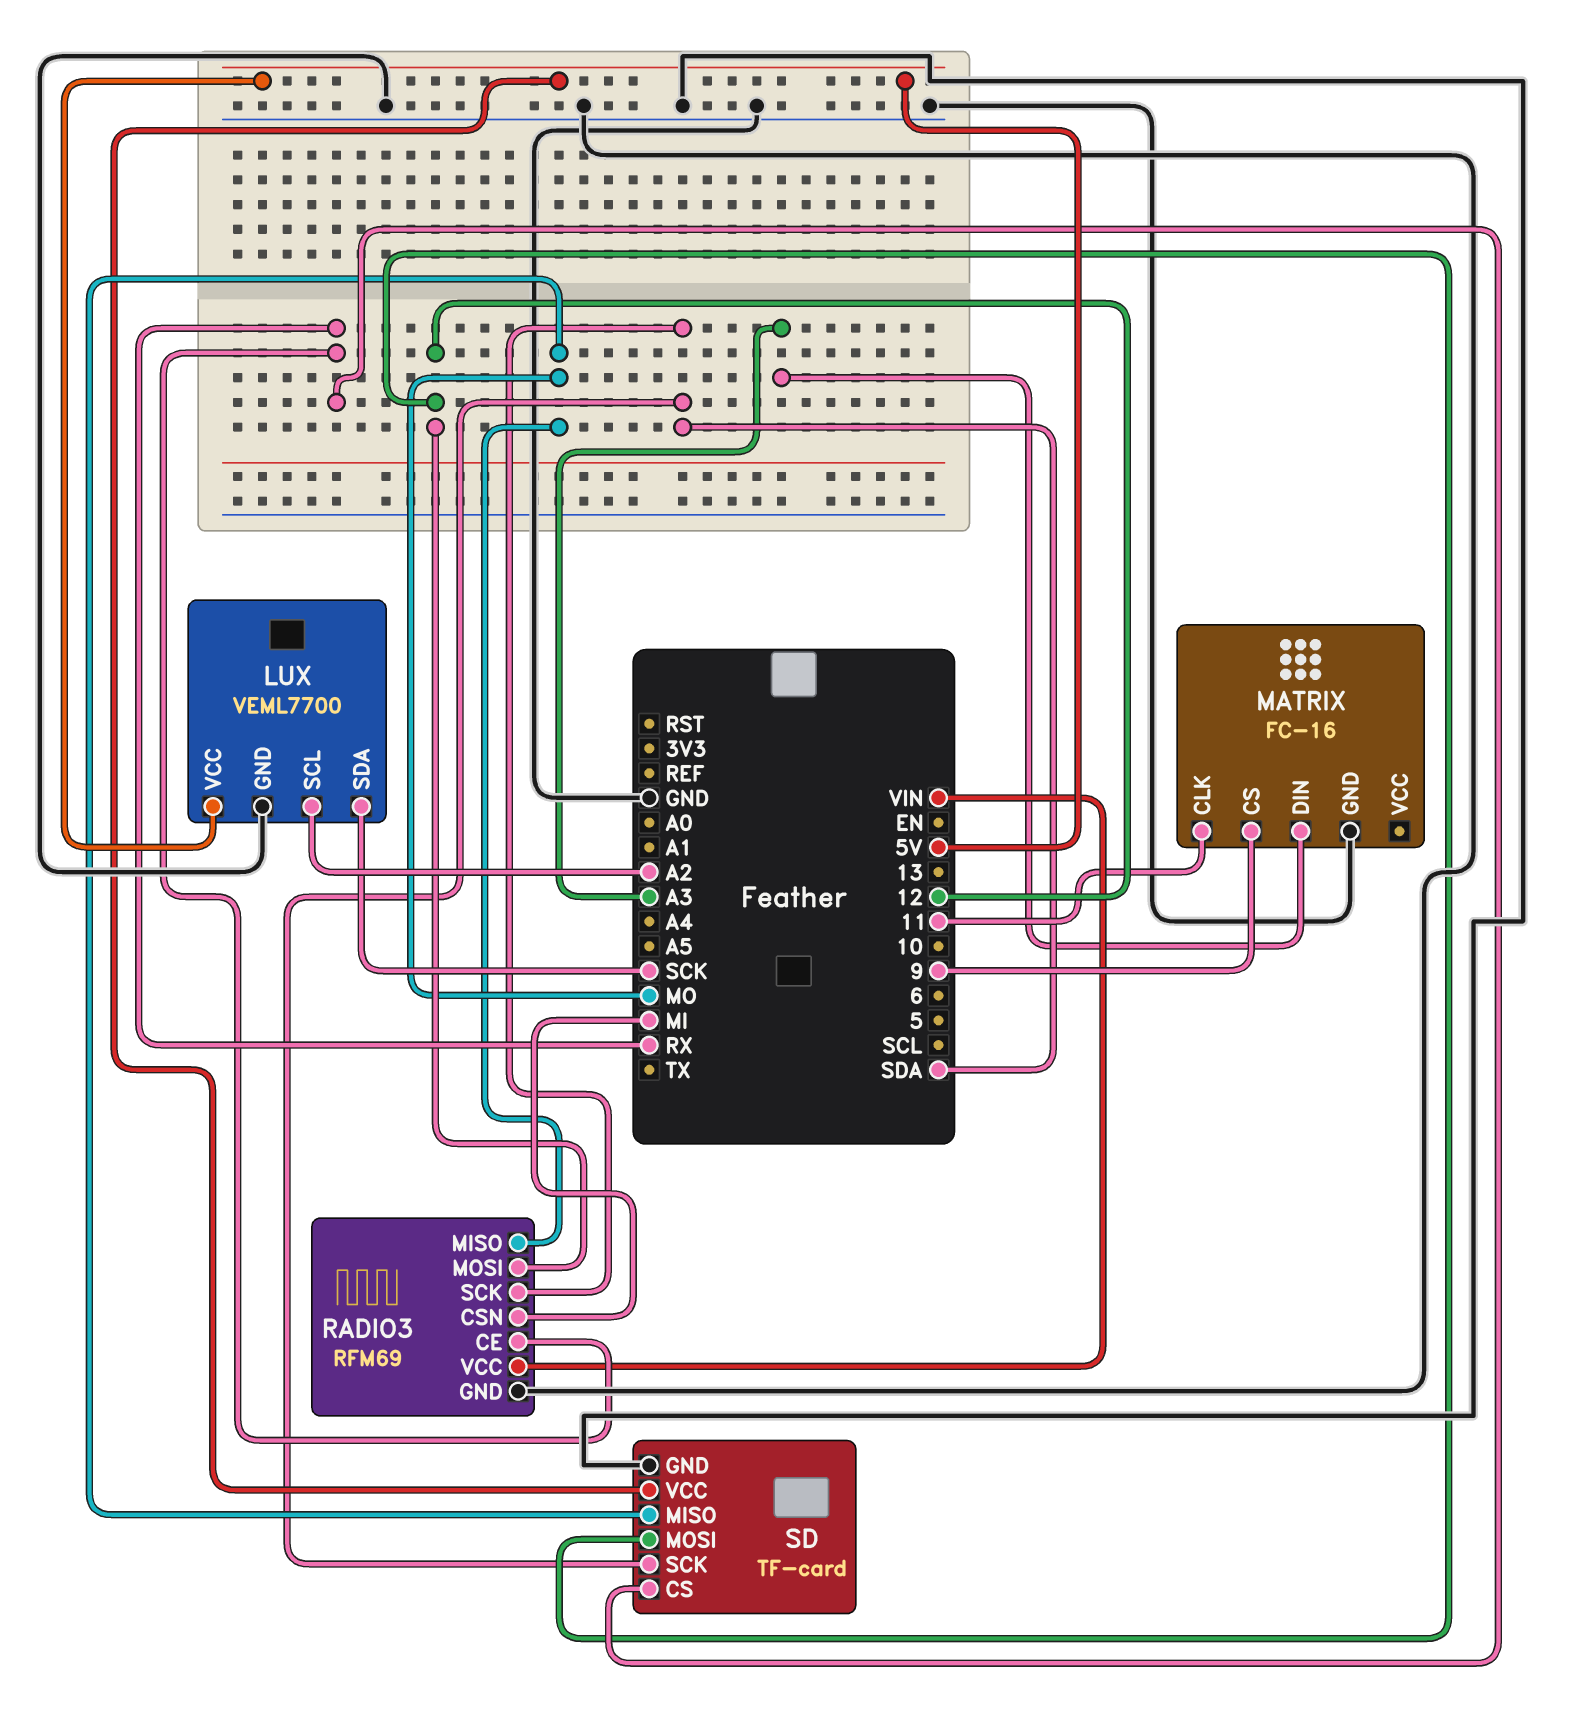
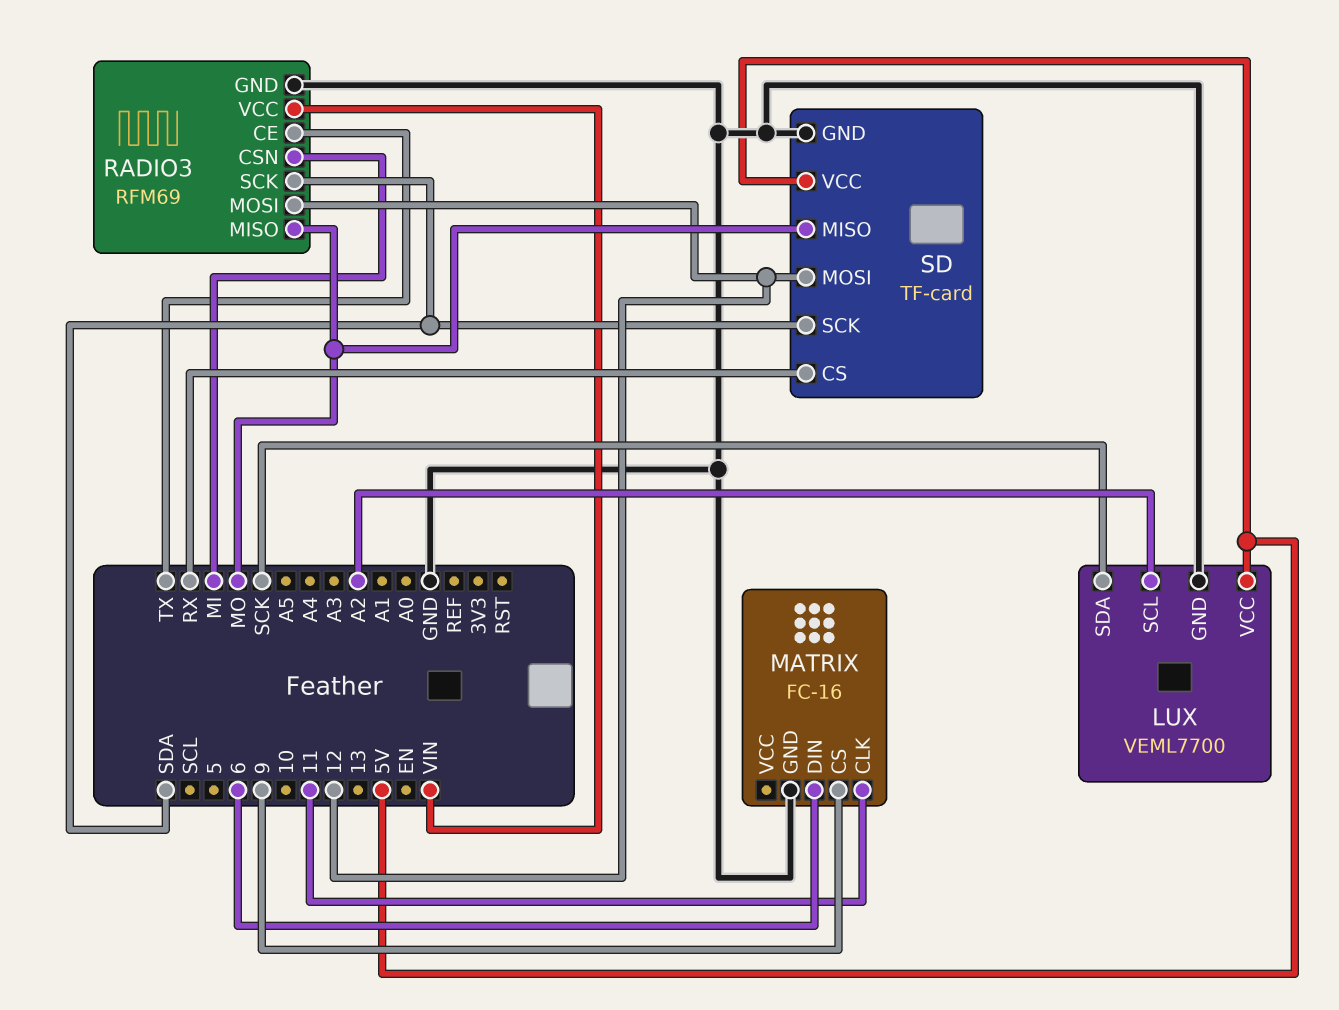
MATRIX pin DIN: A3 -> 6
RADIO3 pin CE: RX -> TX

